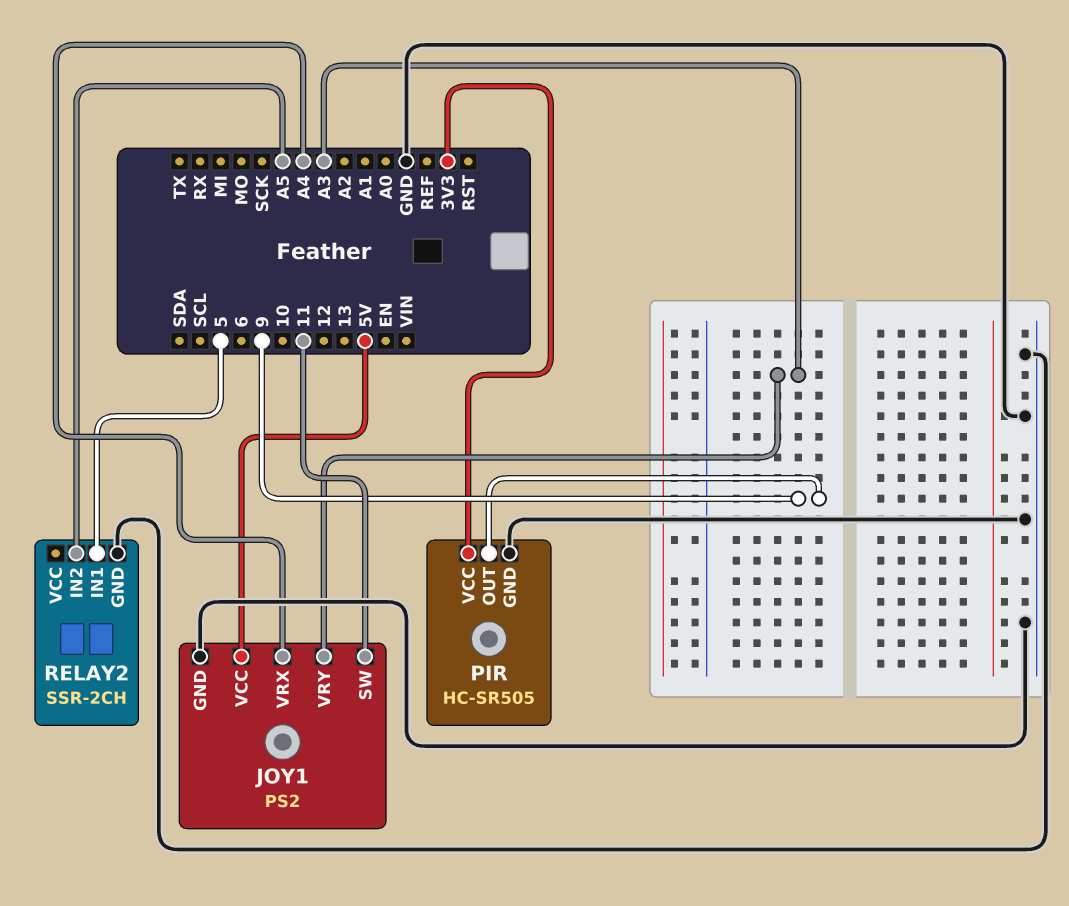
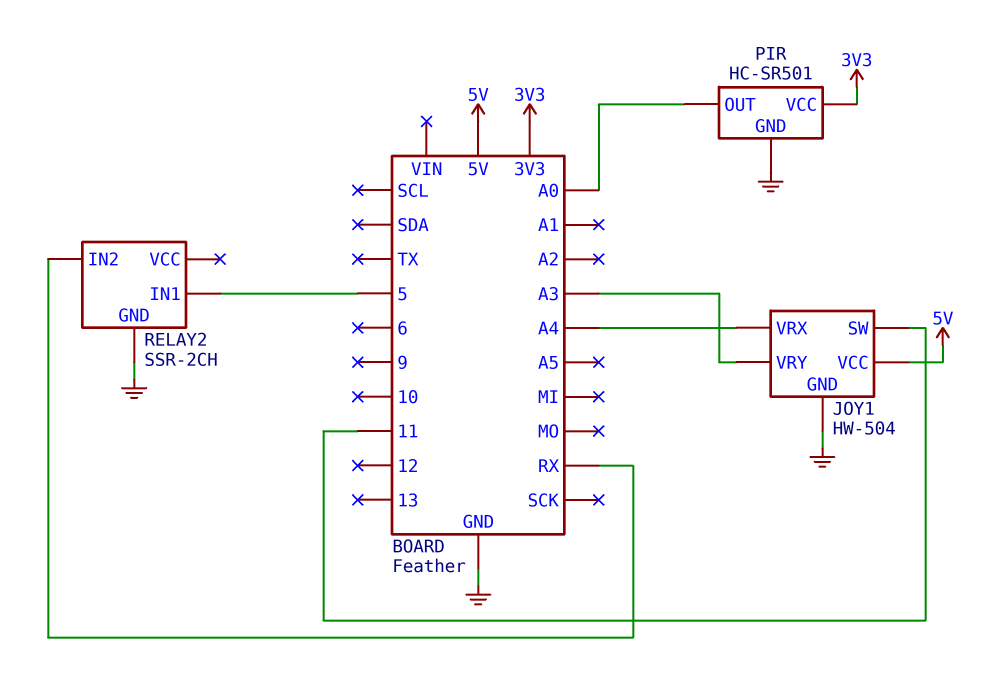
JOY1: PS2 -> HW-504
PIR: HC-SR505 -> HC-SR501
PIR pin OUT: 9 -> A0
RELAY2 pin IN2: A5 -> RX

